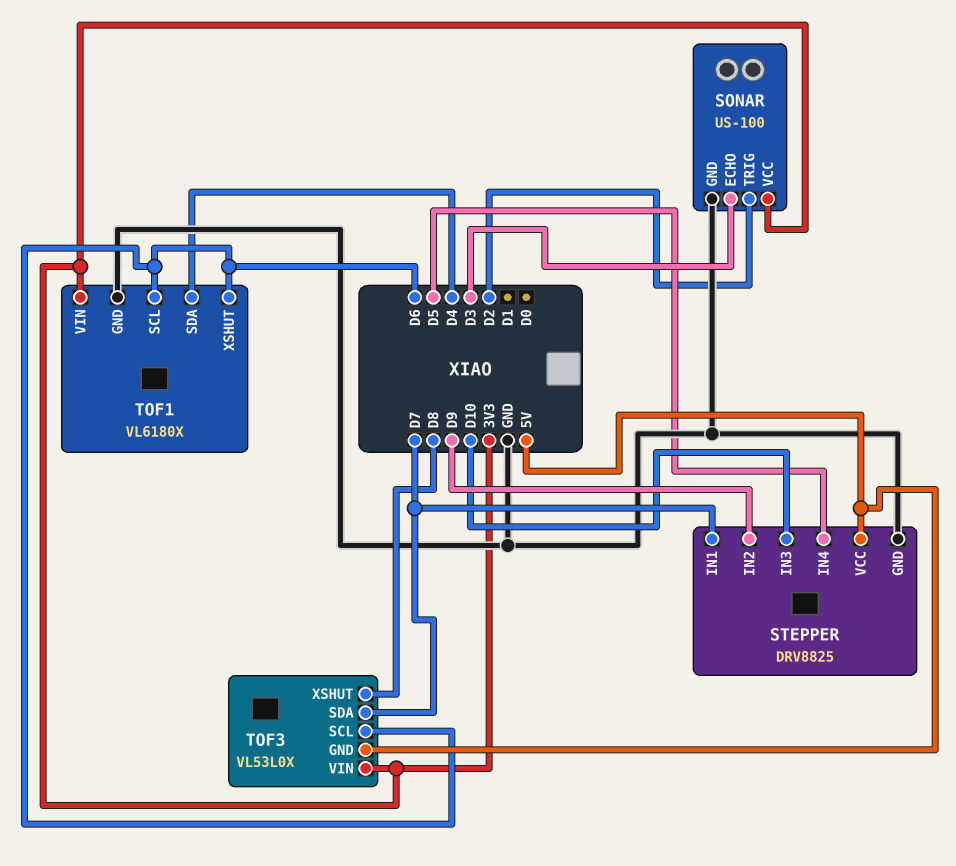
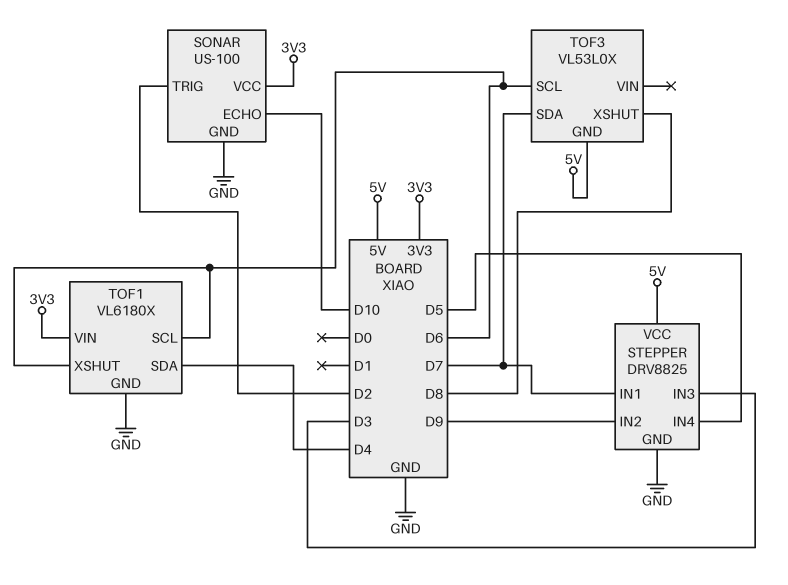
SONAR pin ECHO: D3 -> D10
STEPPER pin IN3: D10 -> D3
TOF3 pin VIN: 3V3 -> none

